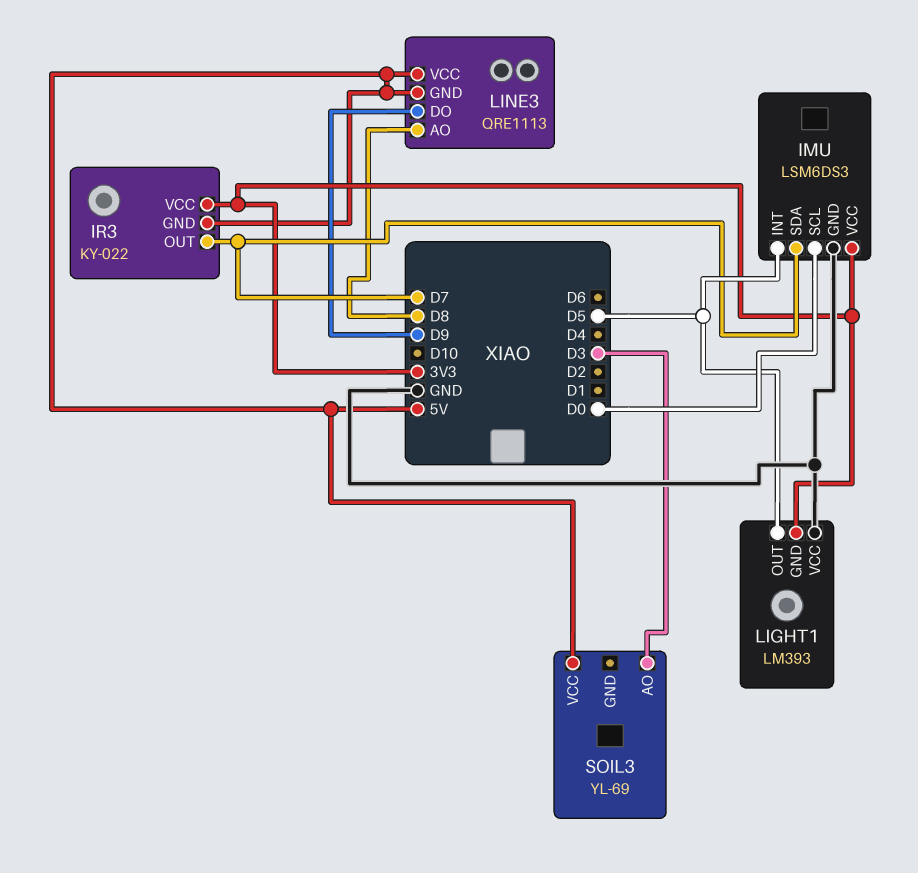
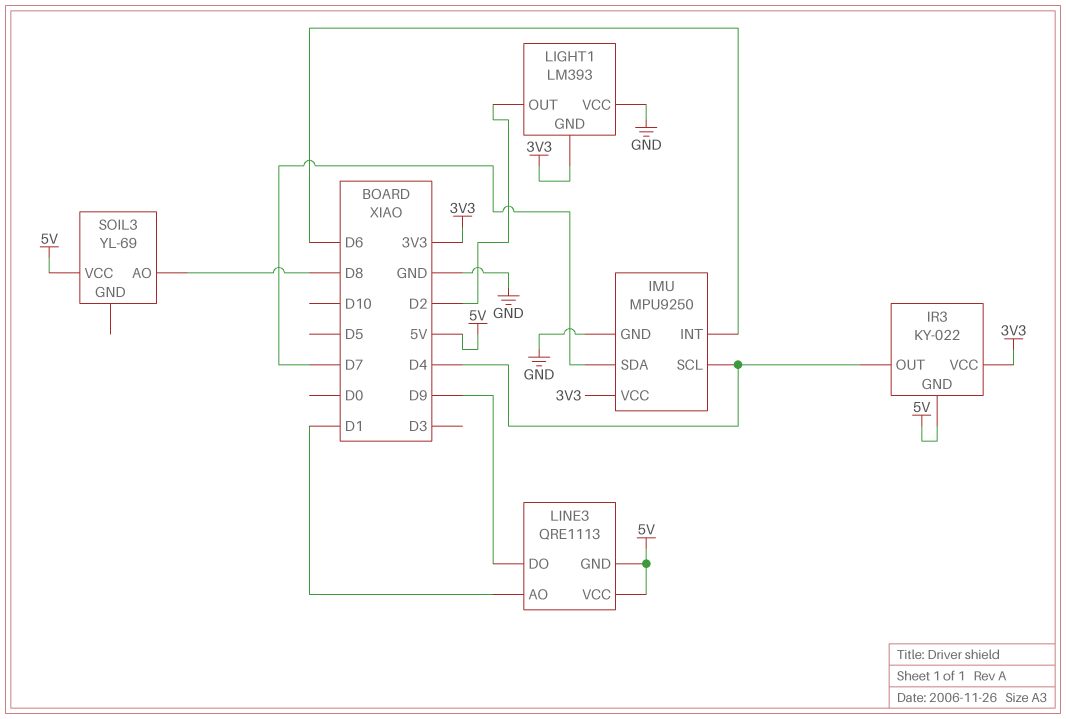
IMU: LSM6DS3 -> MPU9250
IMU pin INT: D5 -> D6
IMU pin SCL: D0 -> D4
IR3 pin OUT: D7 -> D4
LIGHT1 pin OUT: D5 -> D2
LINE3 pin AO: D8 -> D1
SOIL3 pin AO: D3 -> D8

